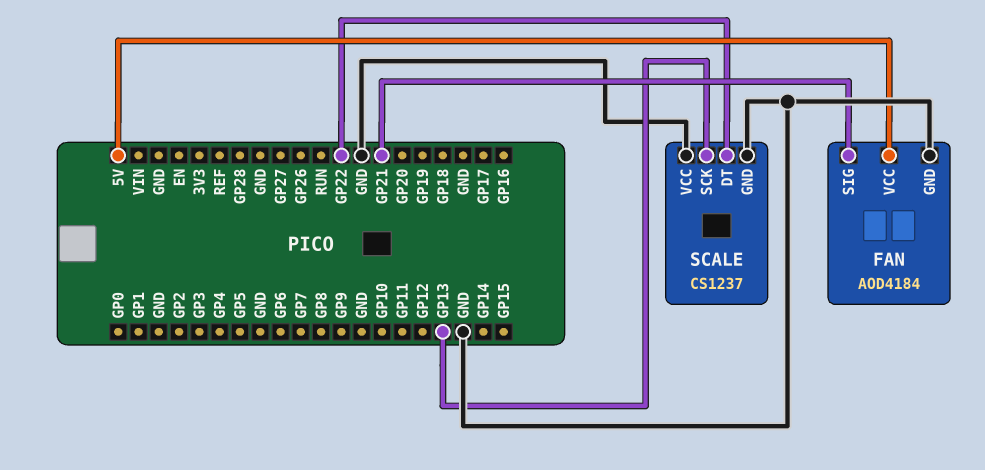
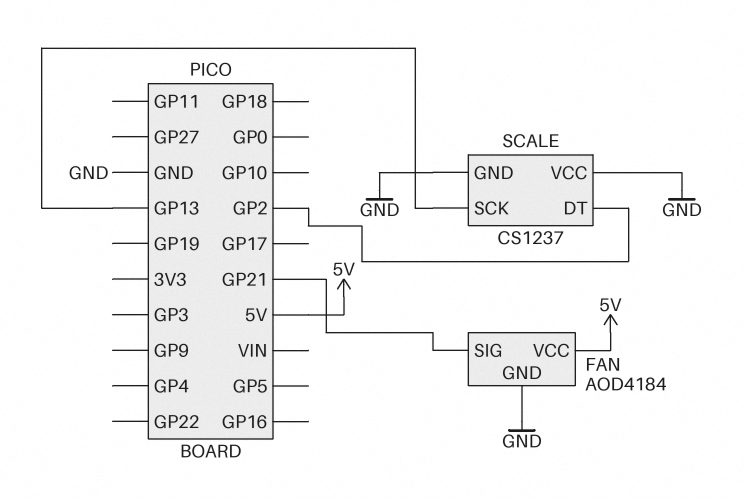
SCALE pin DT: GP22 -> GP2

